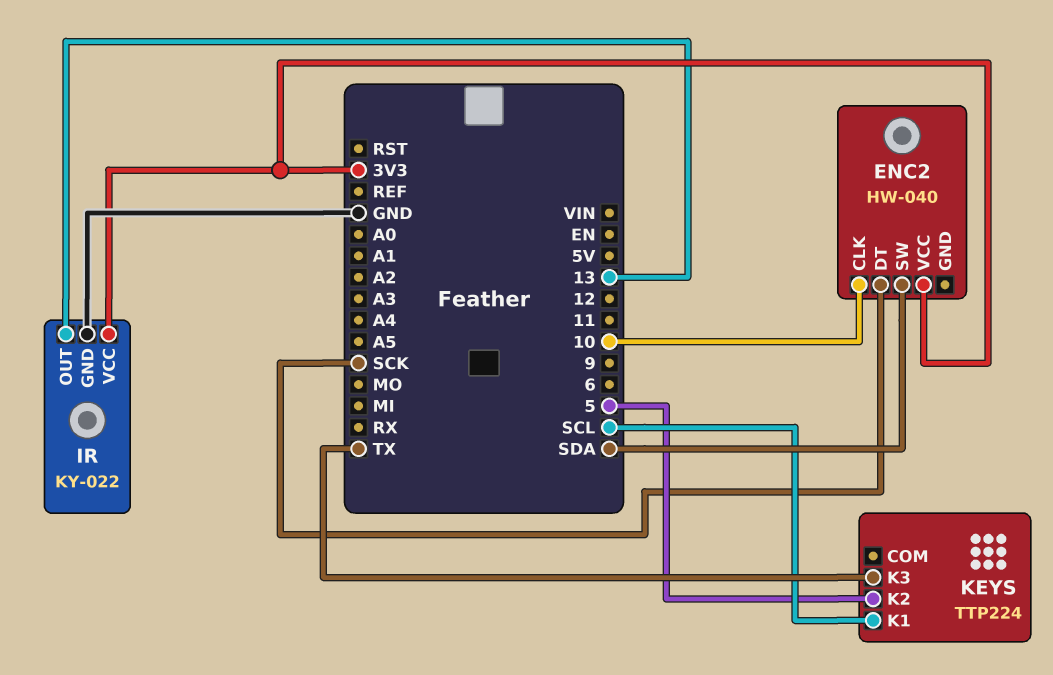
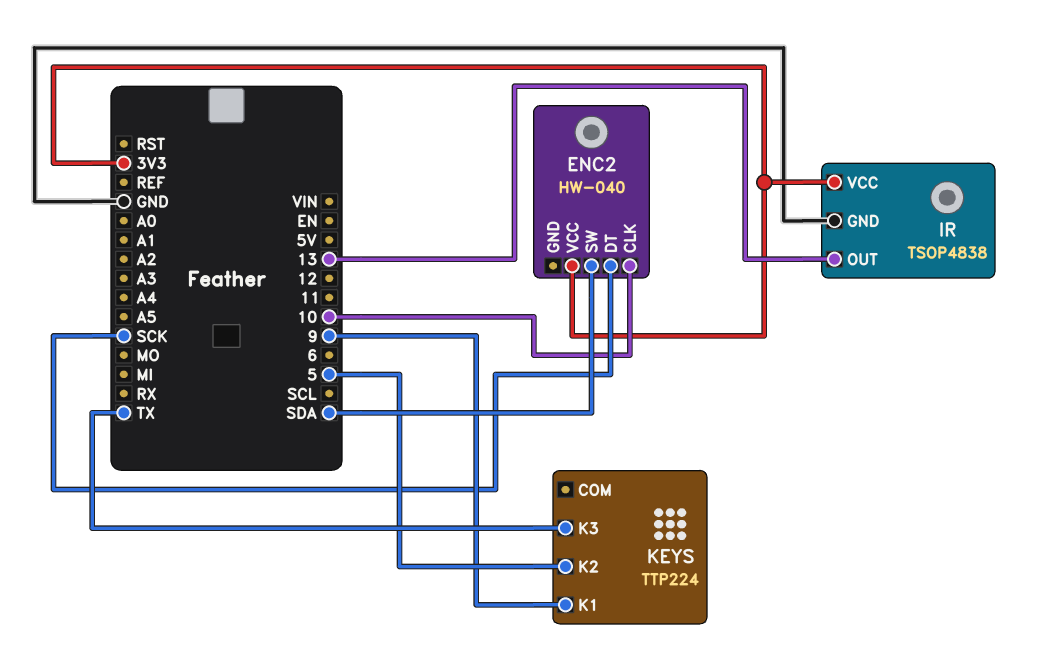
IR: KY-022 -> TSOP4838
KEYS pin K1: SCL -> 9

